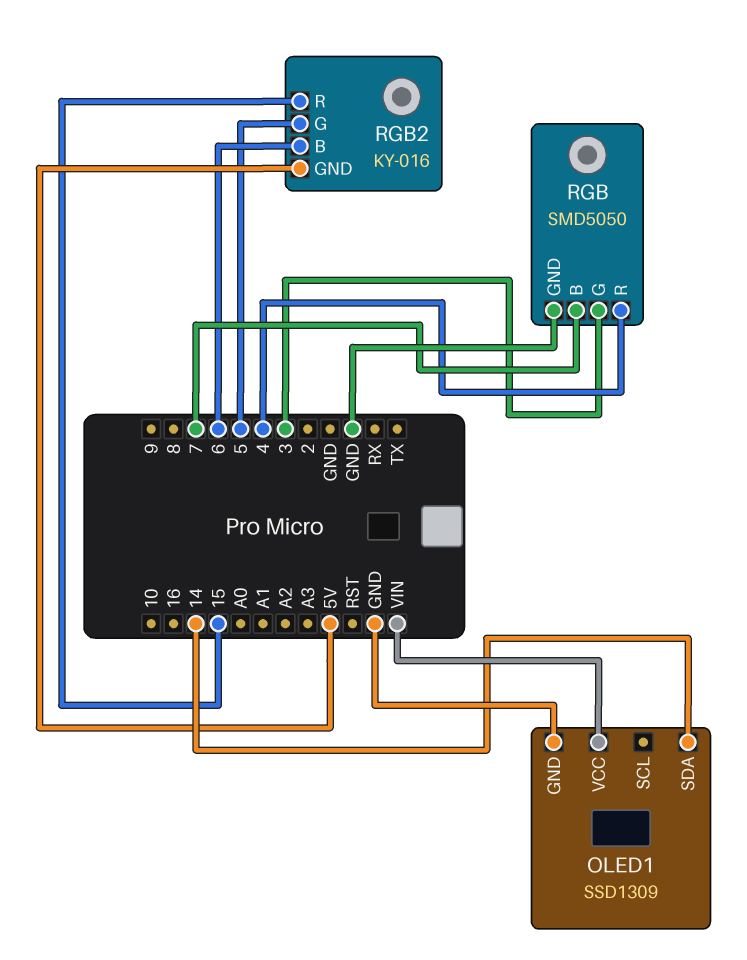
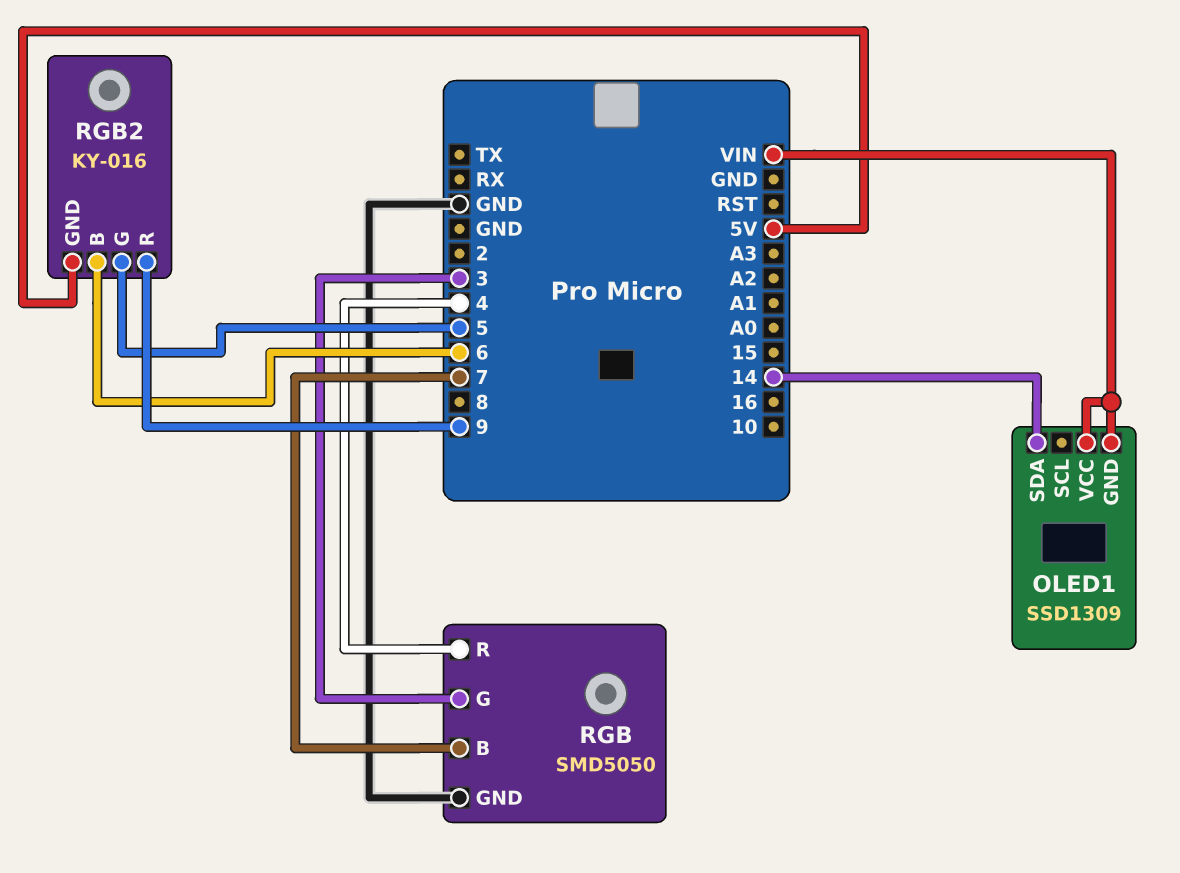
OLED1 pin GND: GND -> VIN
RGB2 pin R: 15 -> 9

